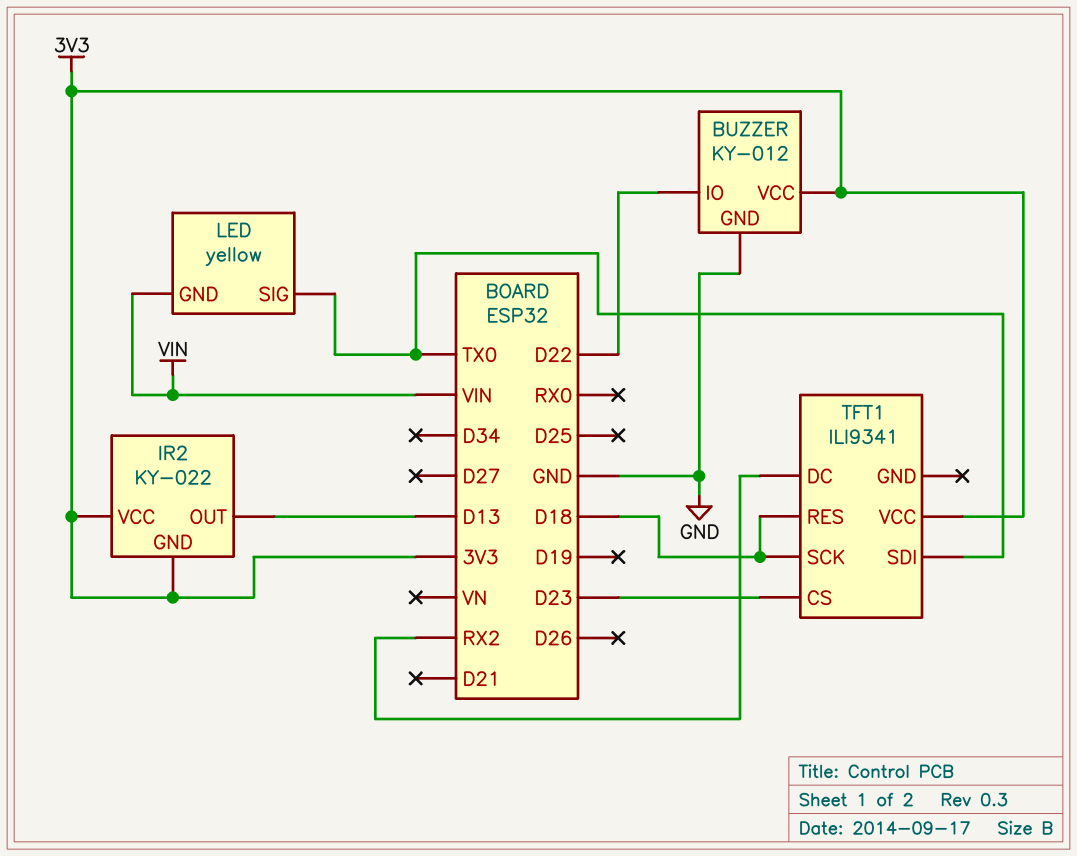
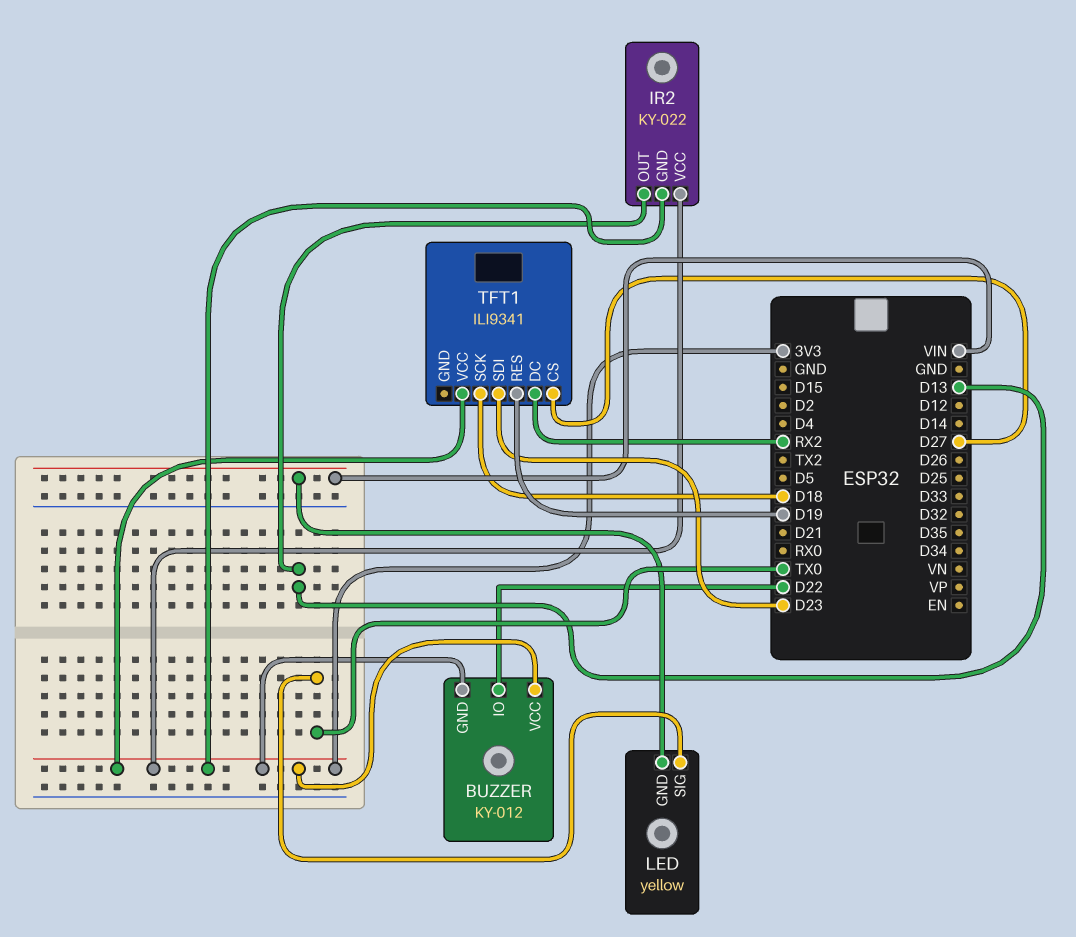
BUZZER pin GND: GND -> 3V3
TFT1 pin CS: D23 -> D27
TFT1 pin RES: D18 -> D19
TFT1 pin SDI: TX0 -> D23

